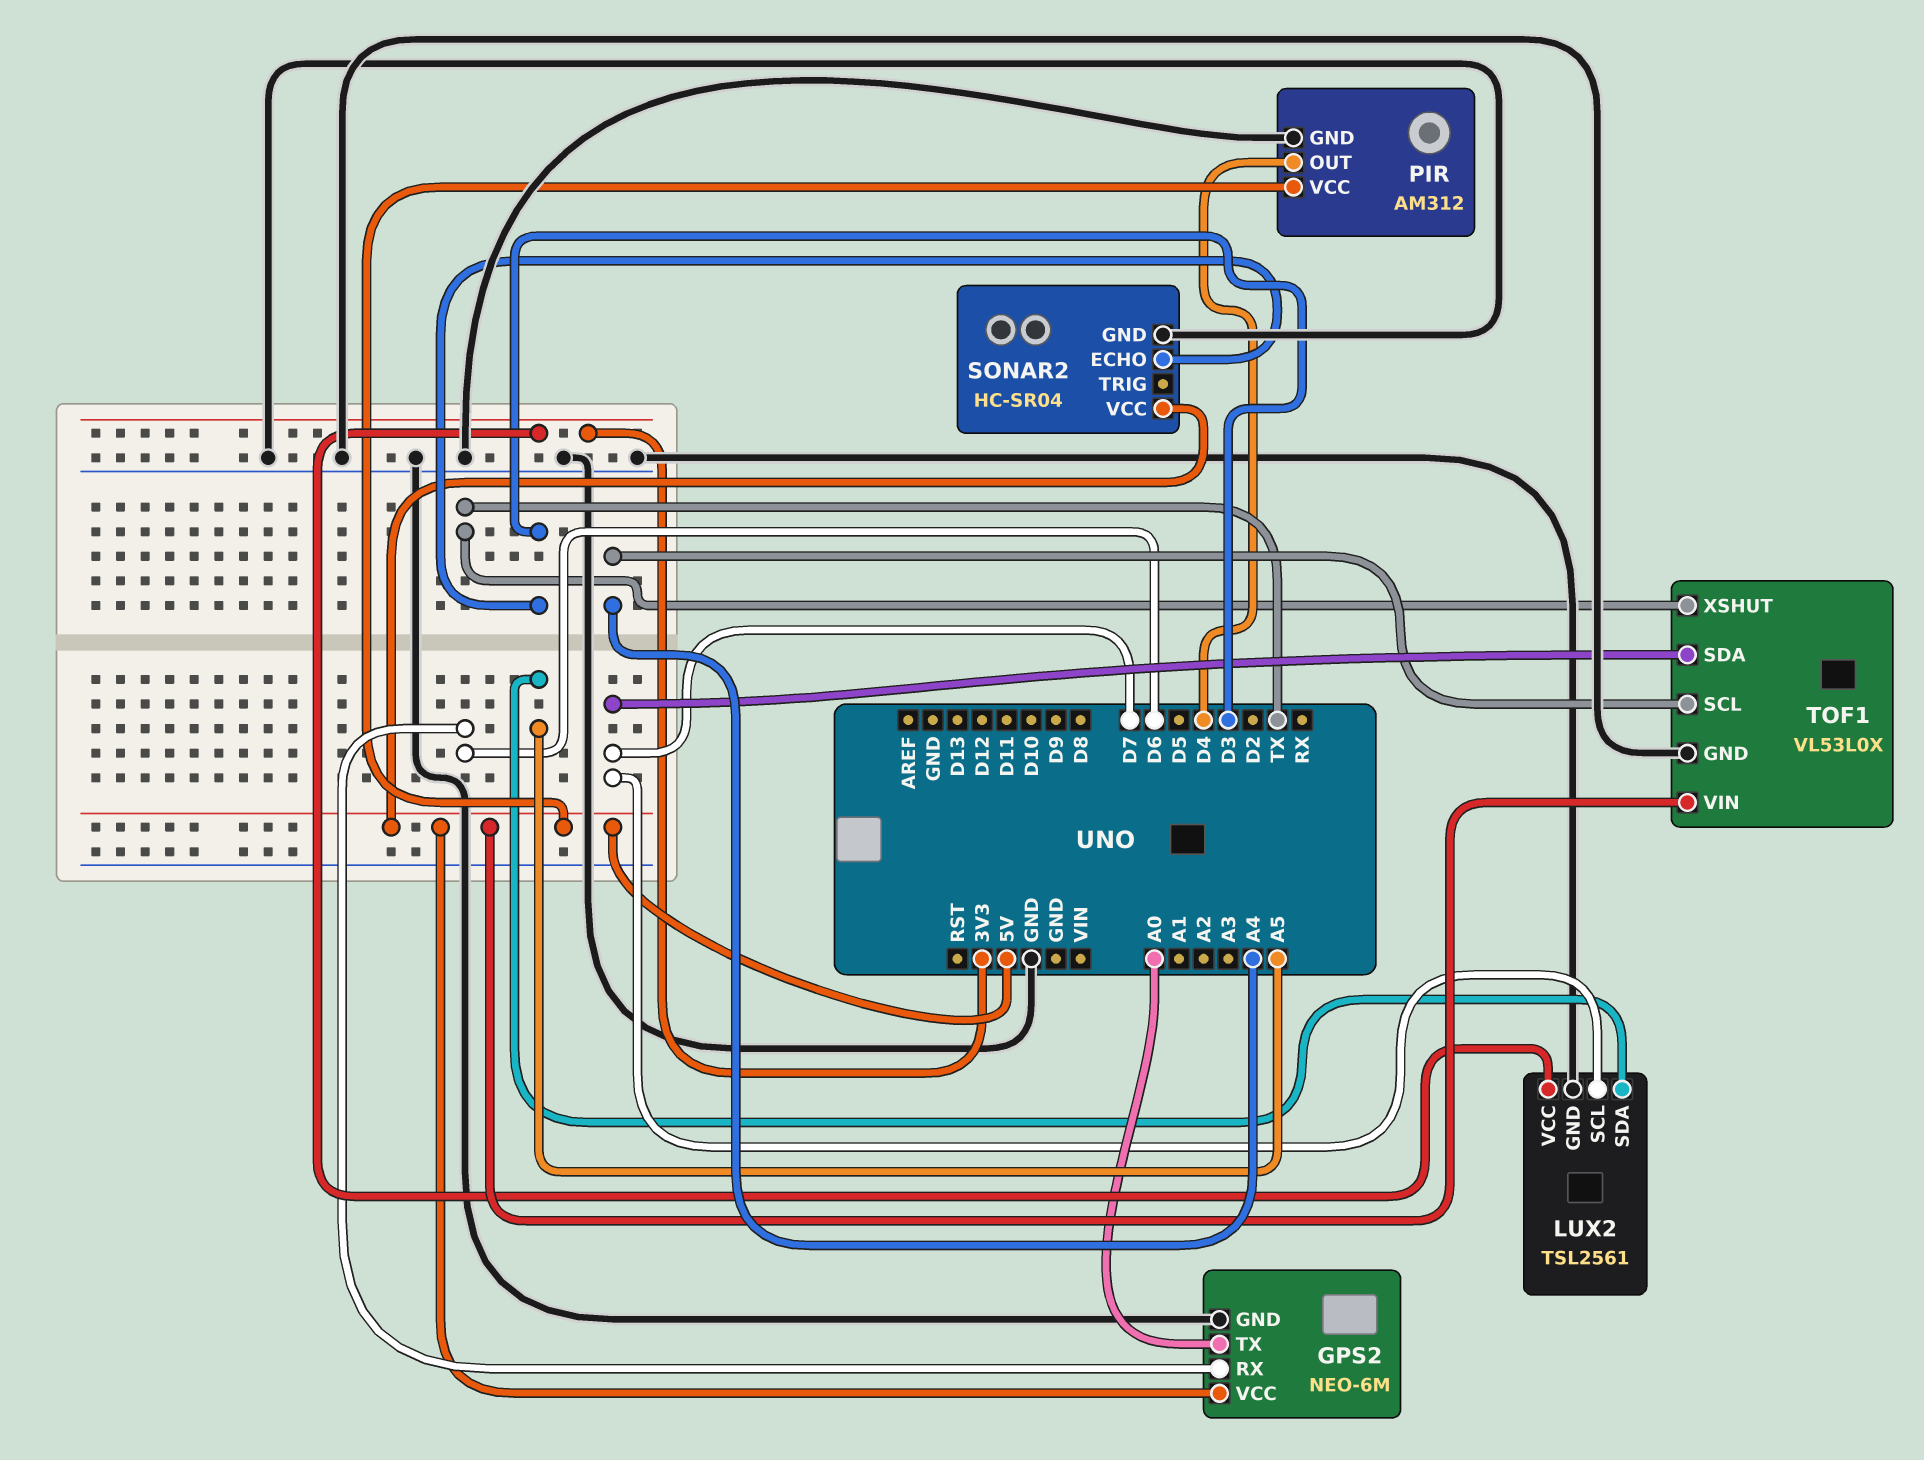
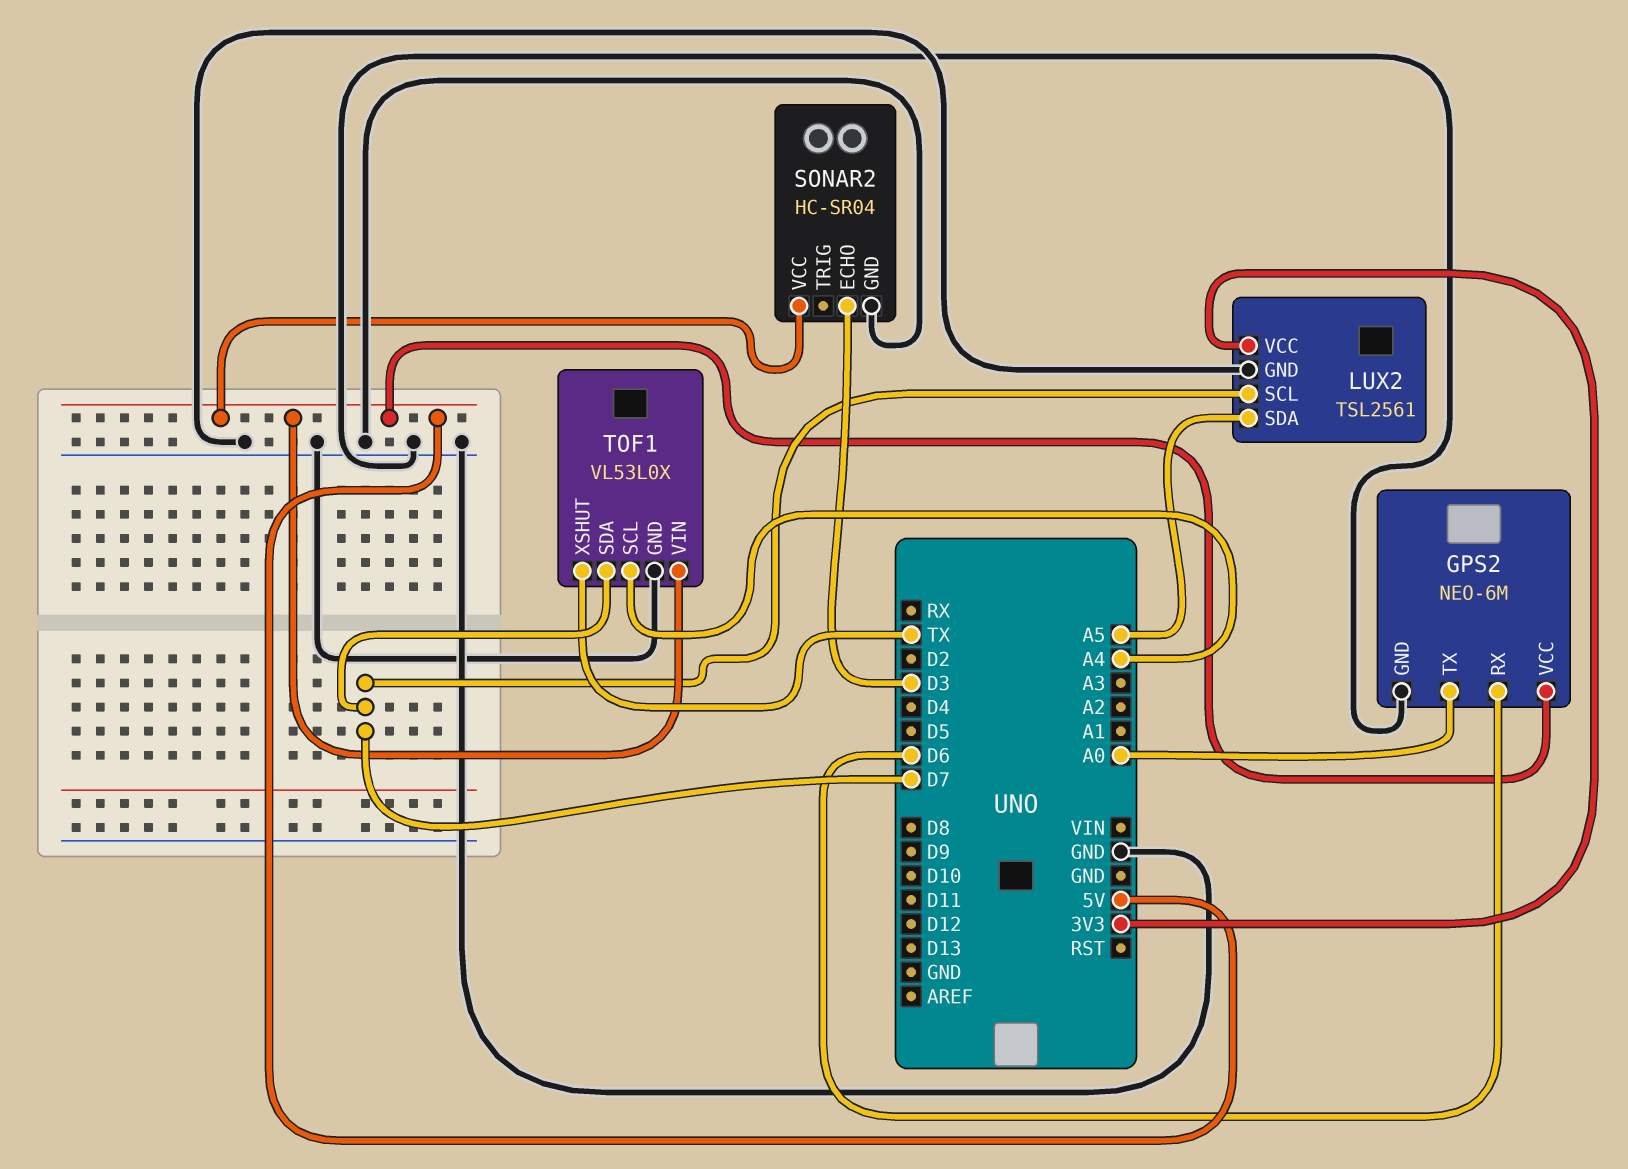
PIR: AM312 -> none
PIR pin GND: GND -> none
PIR pin OUT: D4 -> none
PIR pin VCC: 5V -> none

